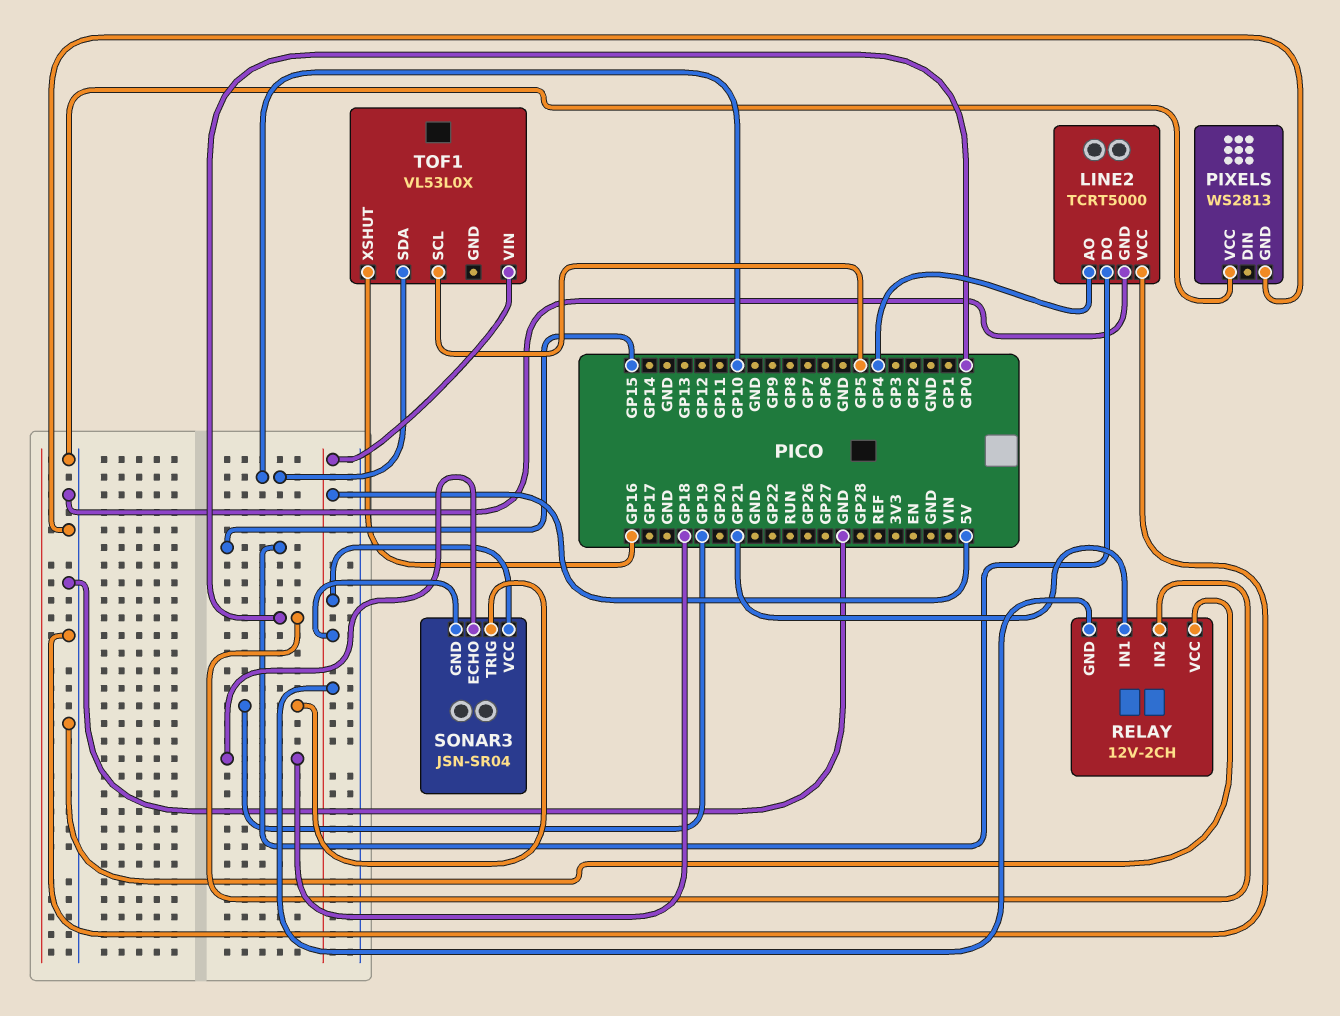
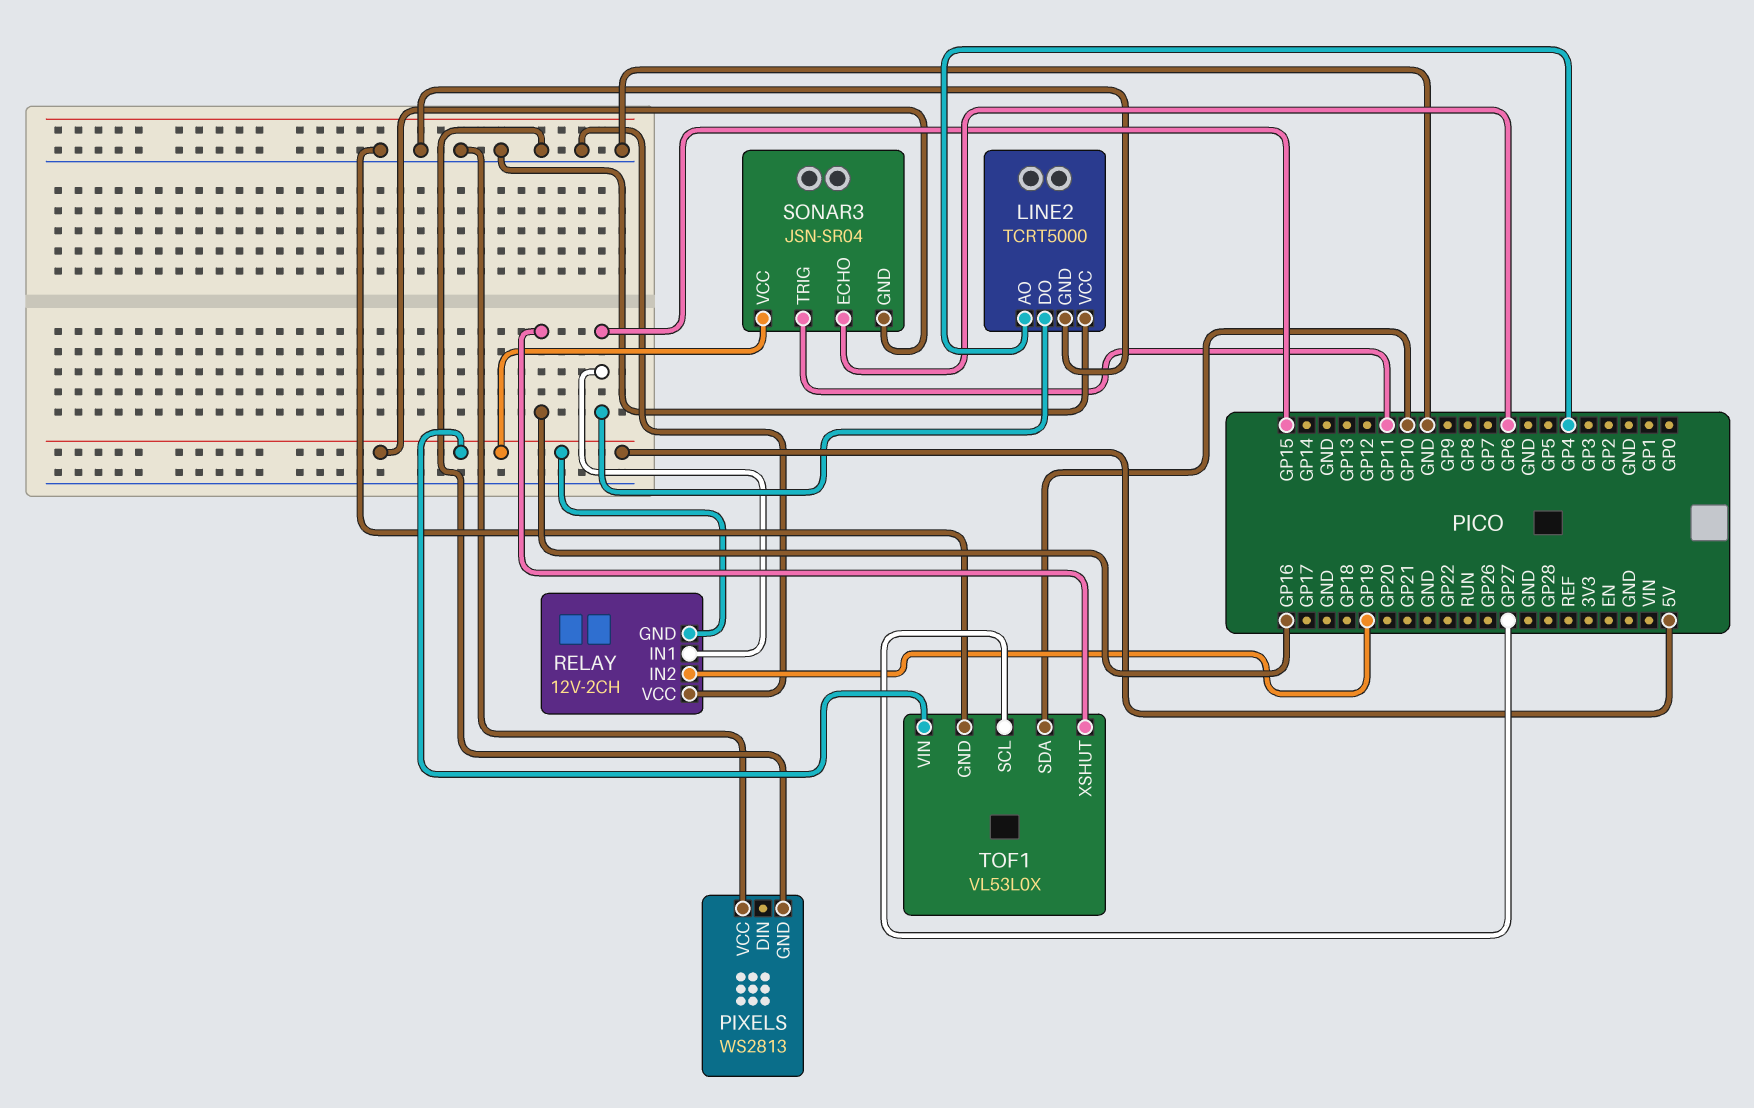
RELAY pin IN1: GP21 -> GP15
RELAY pin IN2: GP0 -> GP19
SONAR3 pin ECHO: GP18 -> GP6
SONAR3 pin TRIG: GP19 -> GP11
TOF1 pin GND: none -> GND
TOF1 pin SCL: GP5 -> GP27

